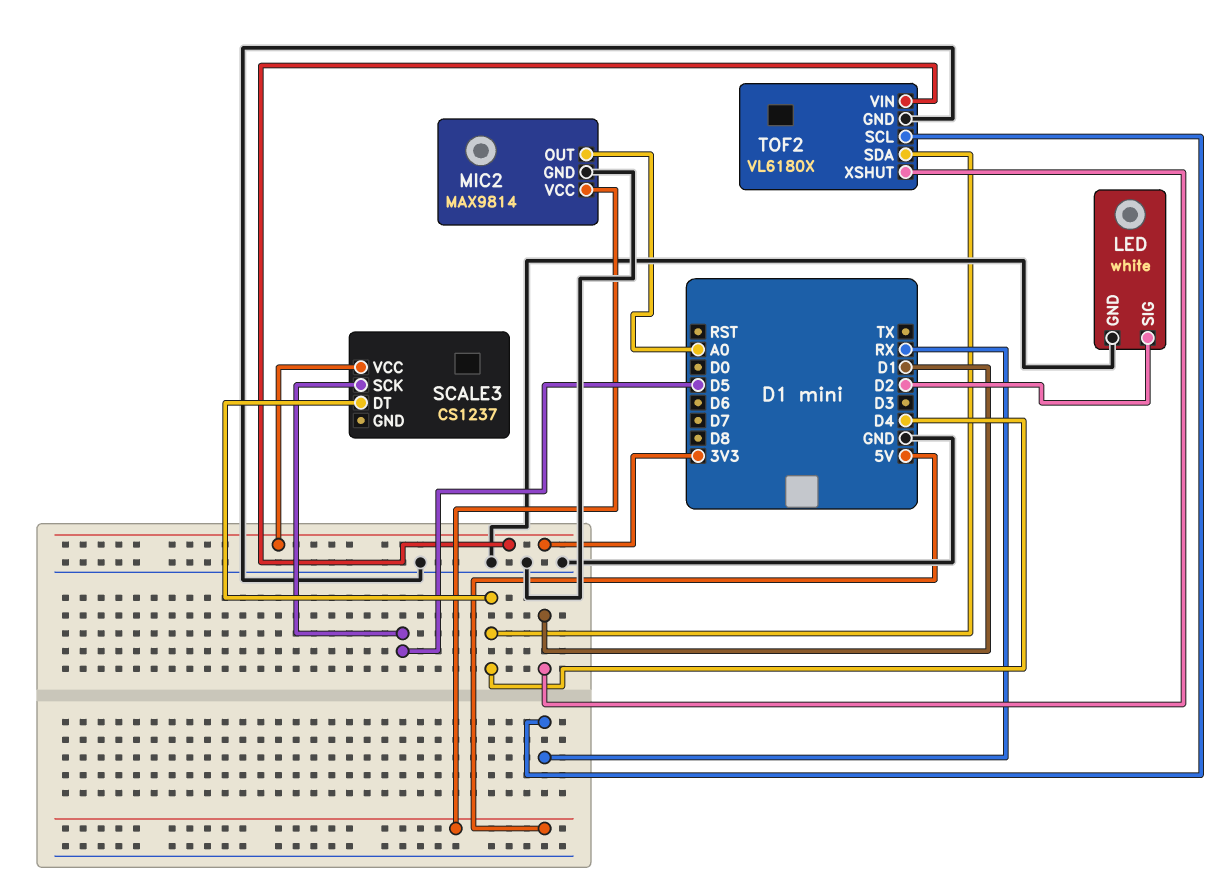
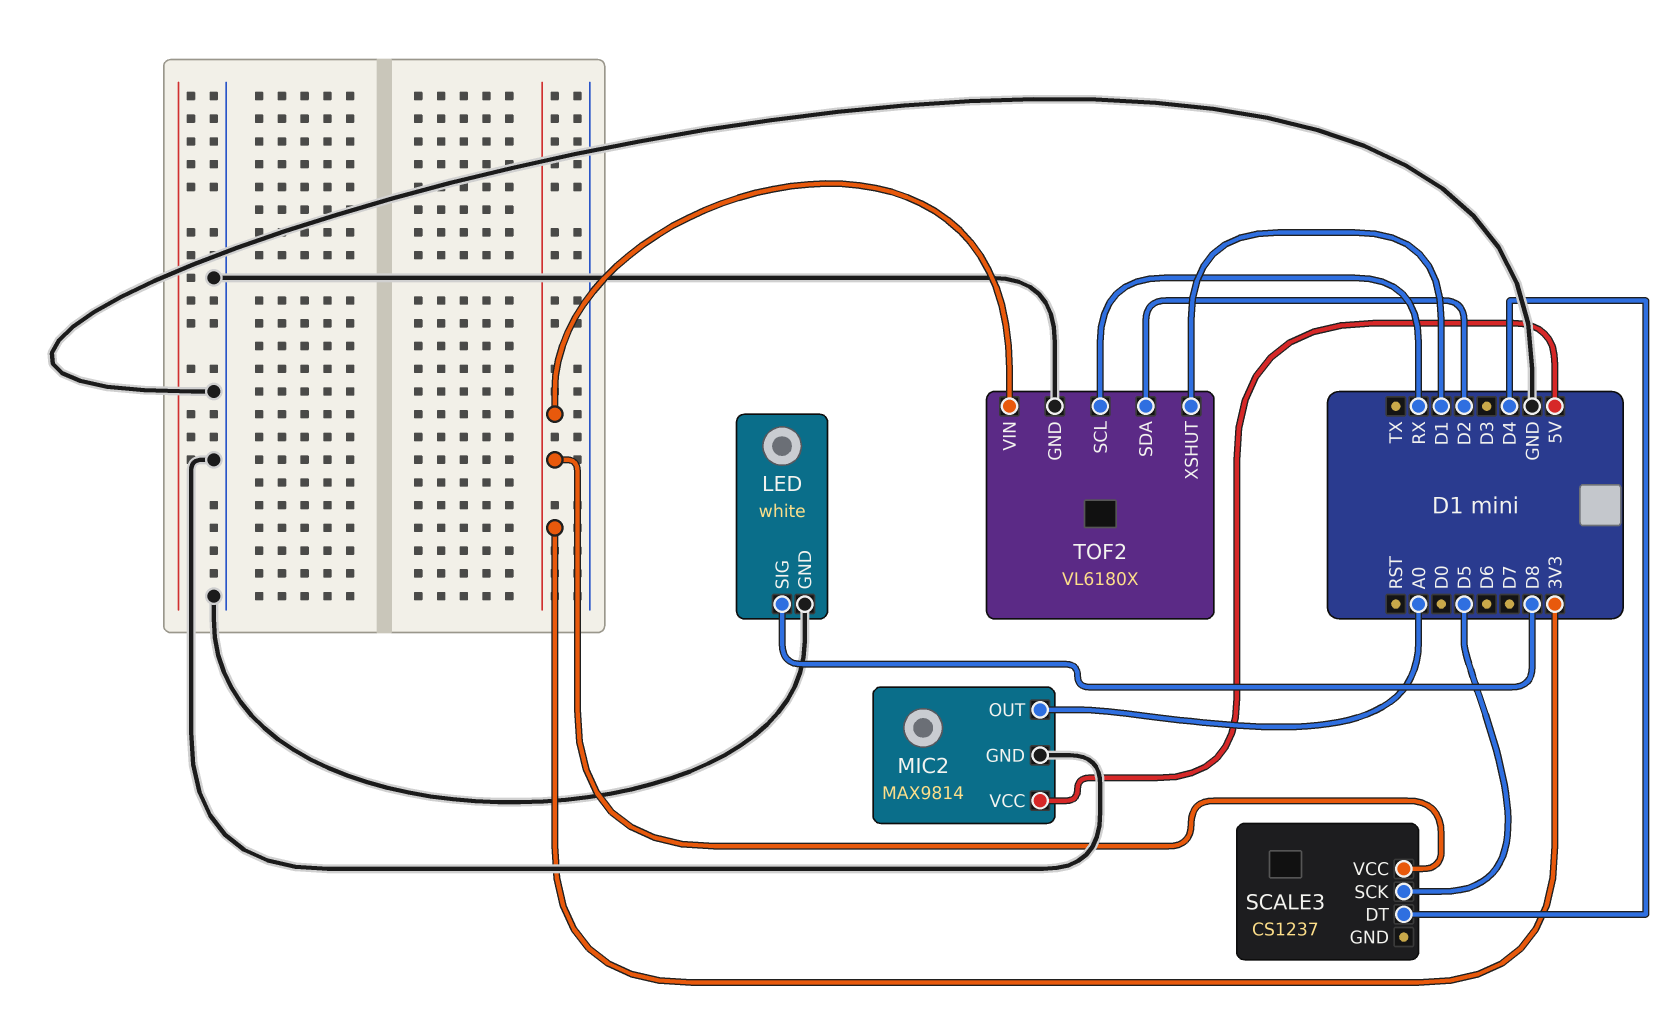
LED pin SIG: D2 -> D8
TOF2 pin SDA: D4 -> D2

